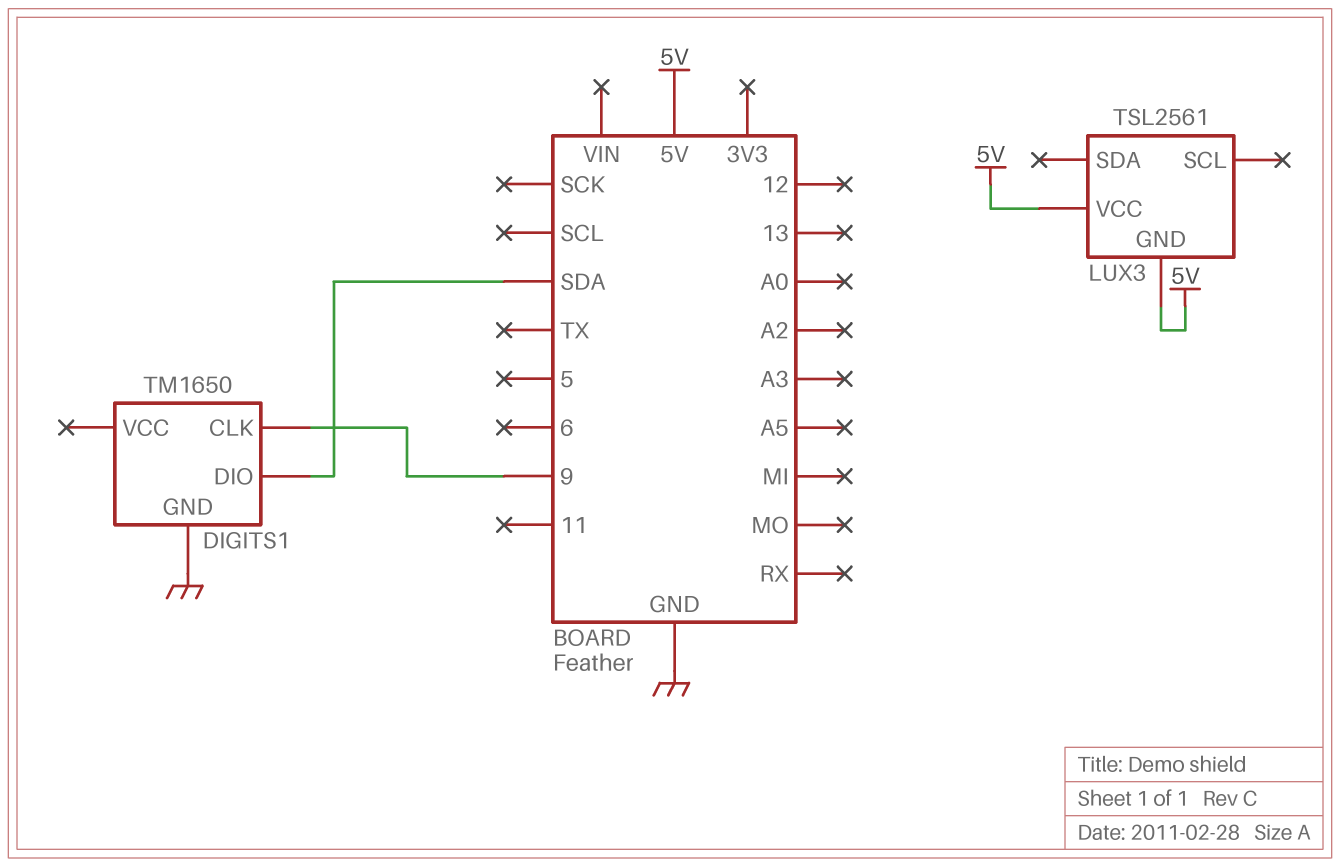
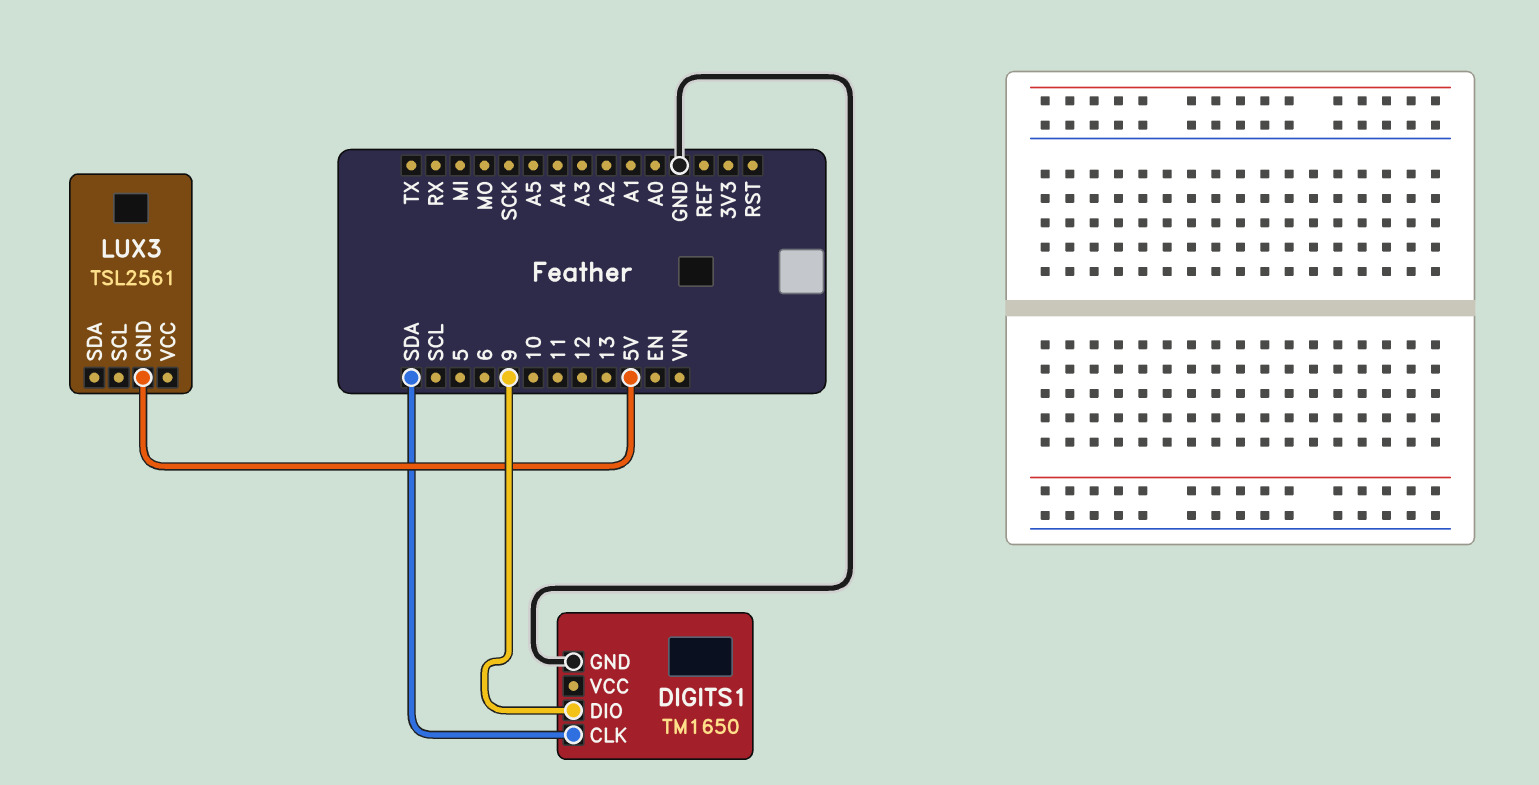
DIGITS1 pin CLK: 9 -> SDA
DIGITS1 pin DIO: SDA -> 9
LUX3 pin VCC: 5V -> none

